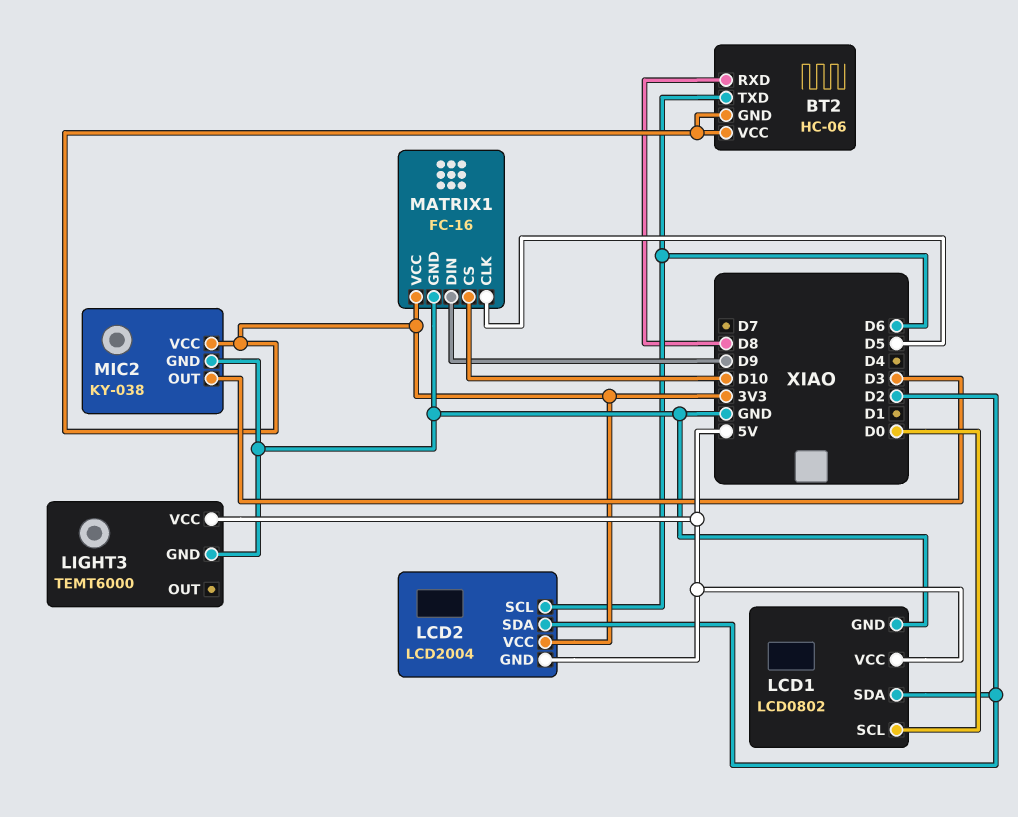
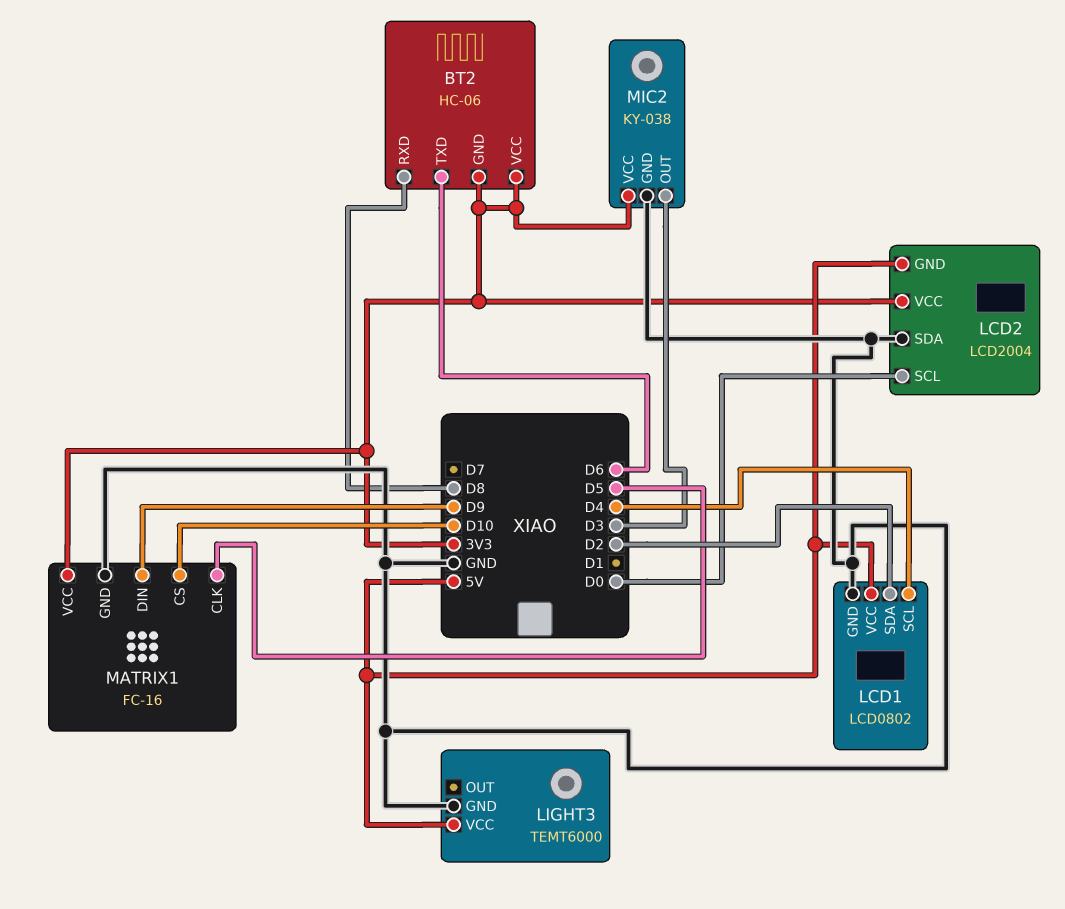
LCD1 pin SCL: D0 -> D4
LCD2 pin SCL: D6 -> D0
LCD2 pin SDA: D2 -> GND

